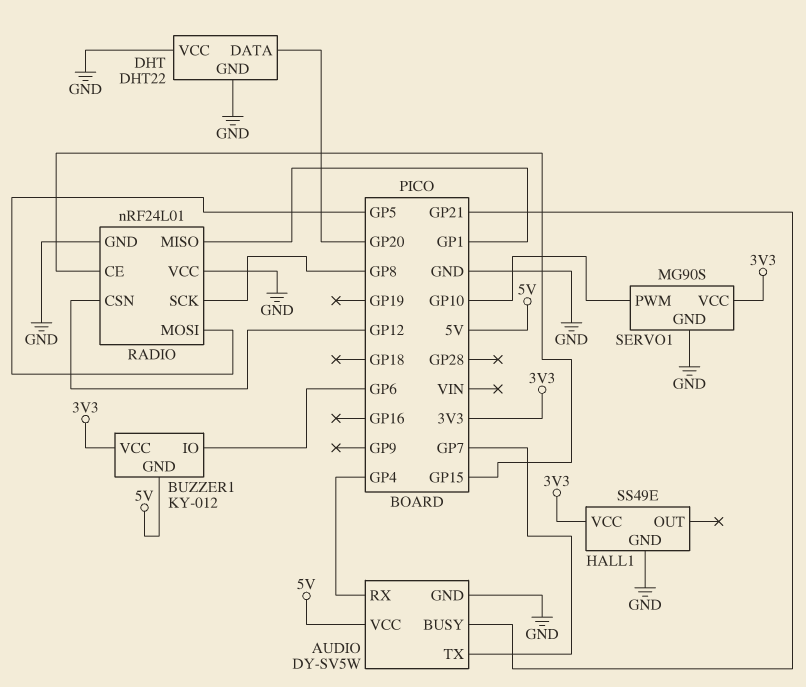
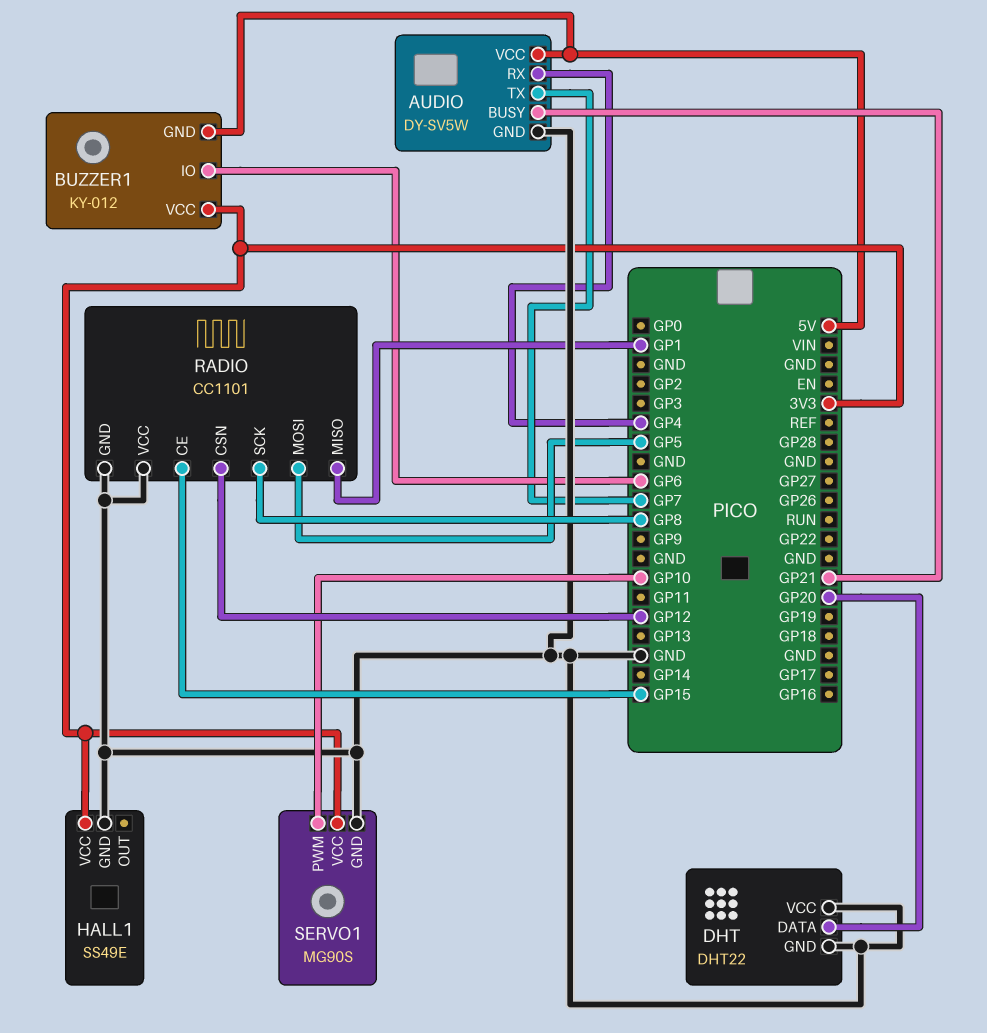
RADIO: nRF24L01 -> CC1101

